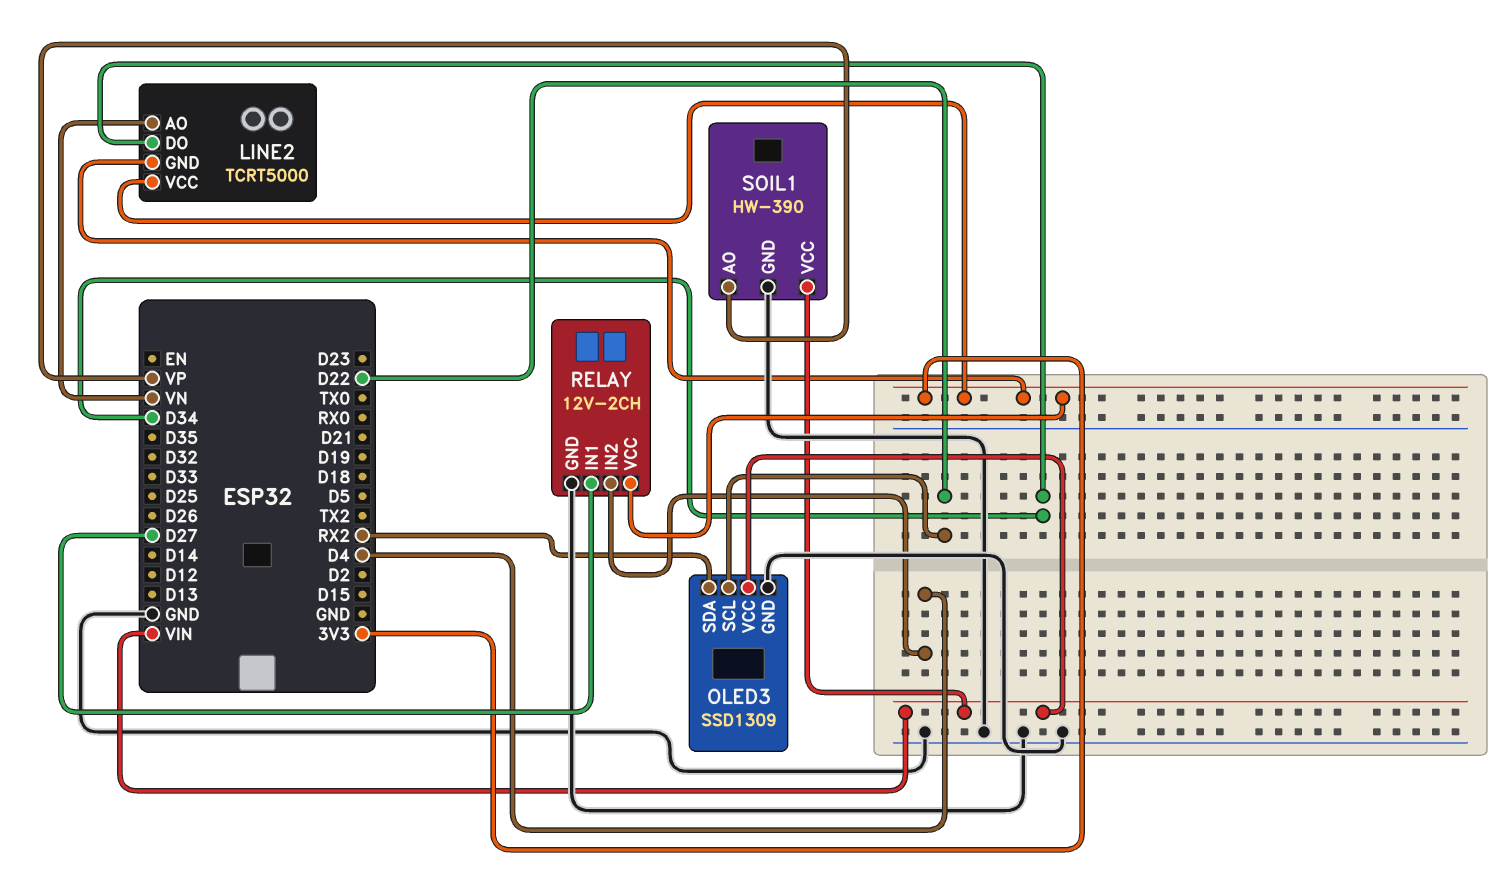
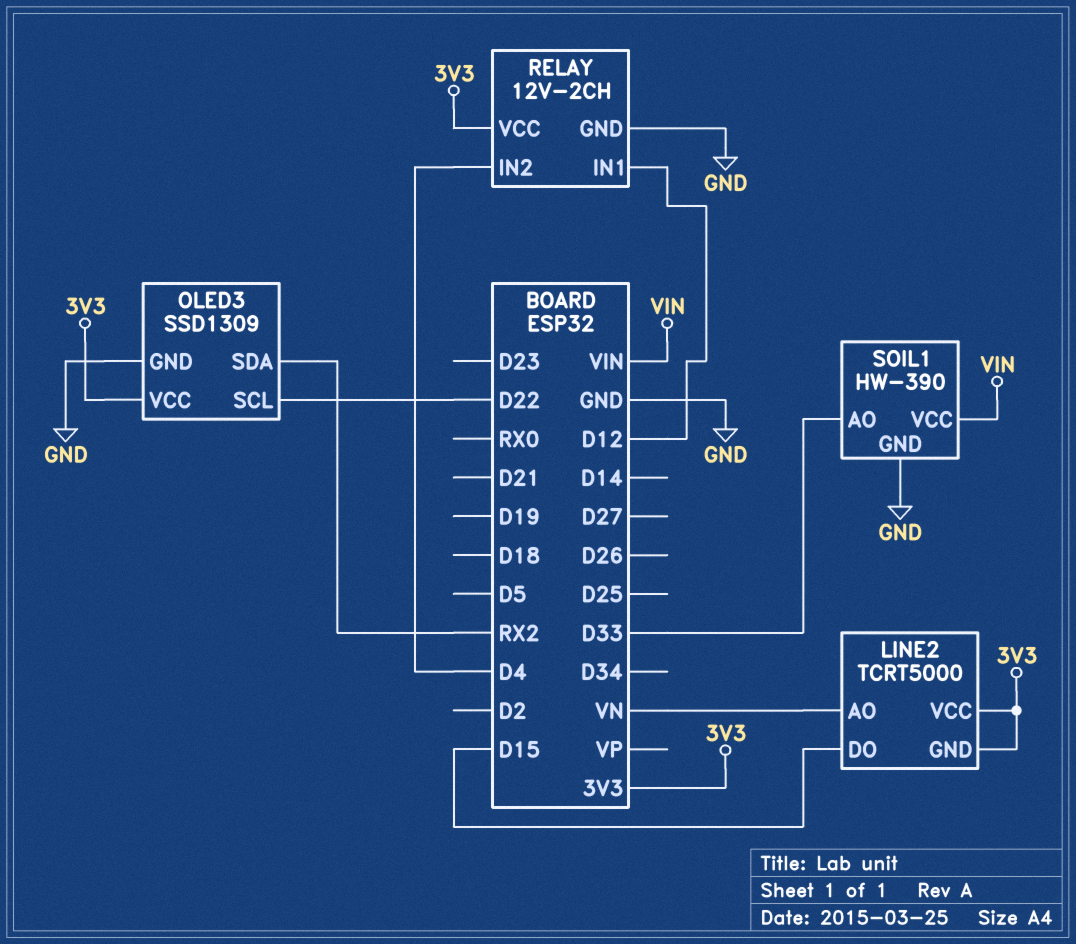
LINE2 pin DO: D34 -> D15
OLED3 pin VCC: VIN -> 3V3
RELAY pin IN1: D27 -> D12
SOIL1 pin AO: VP -> D33

